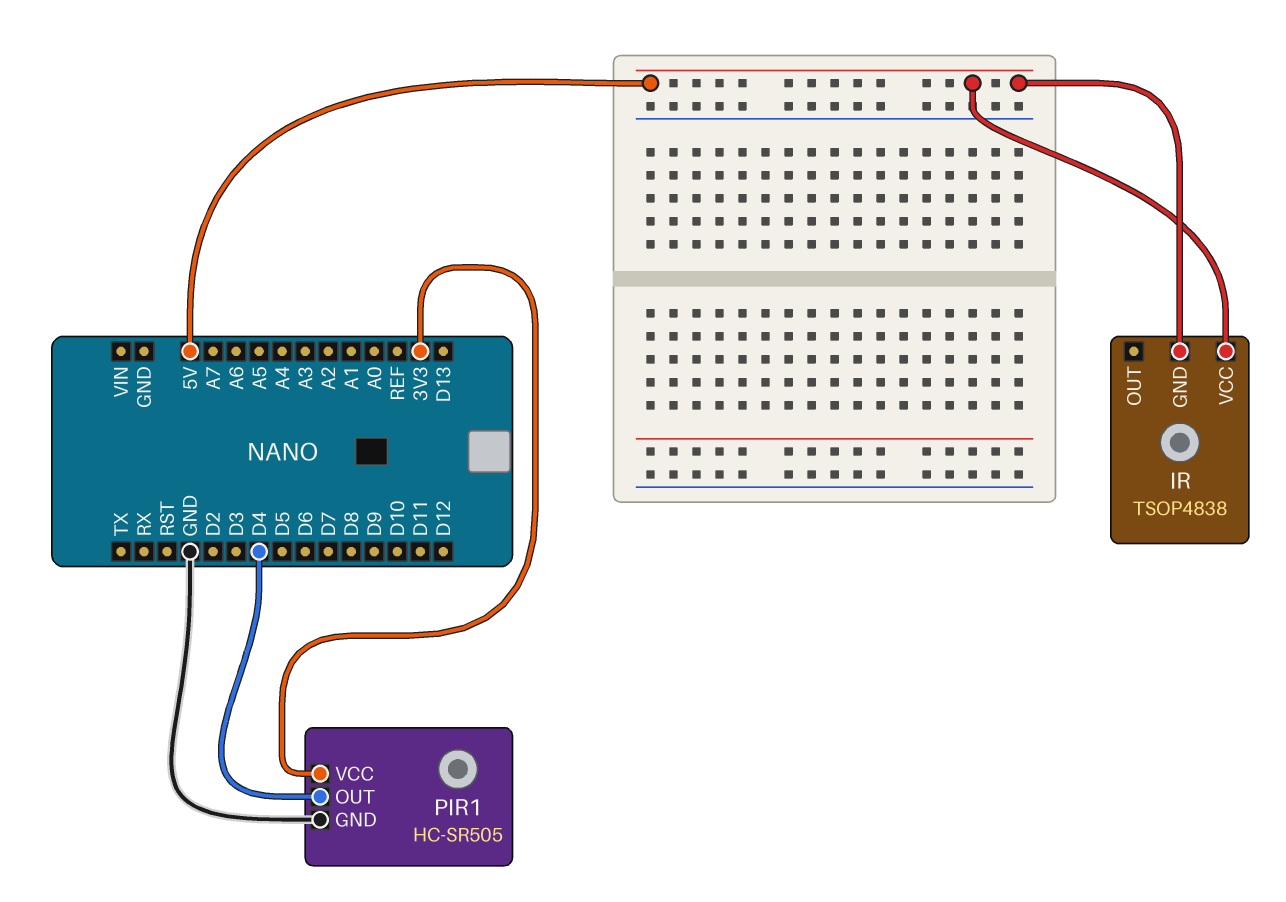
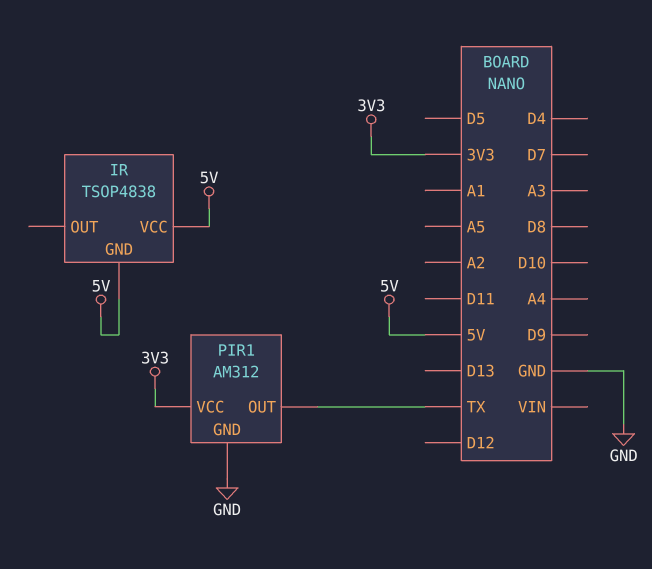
PIR1: HC-SR505 -> AM312
PIR1 pin OUT: D4 -> TX

